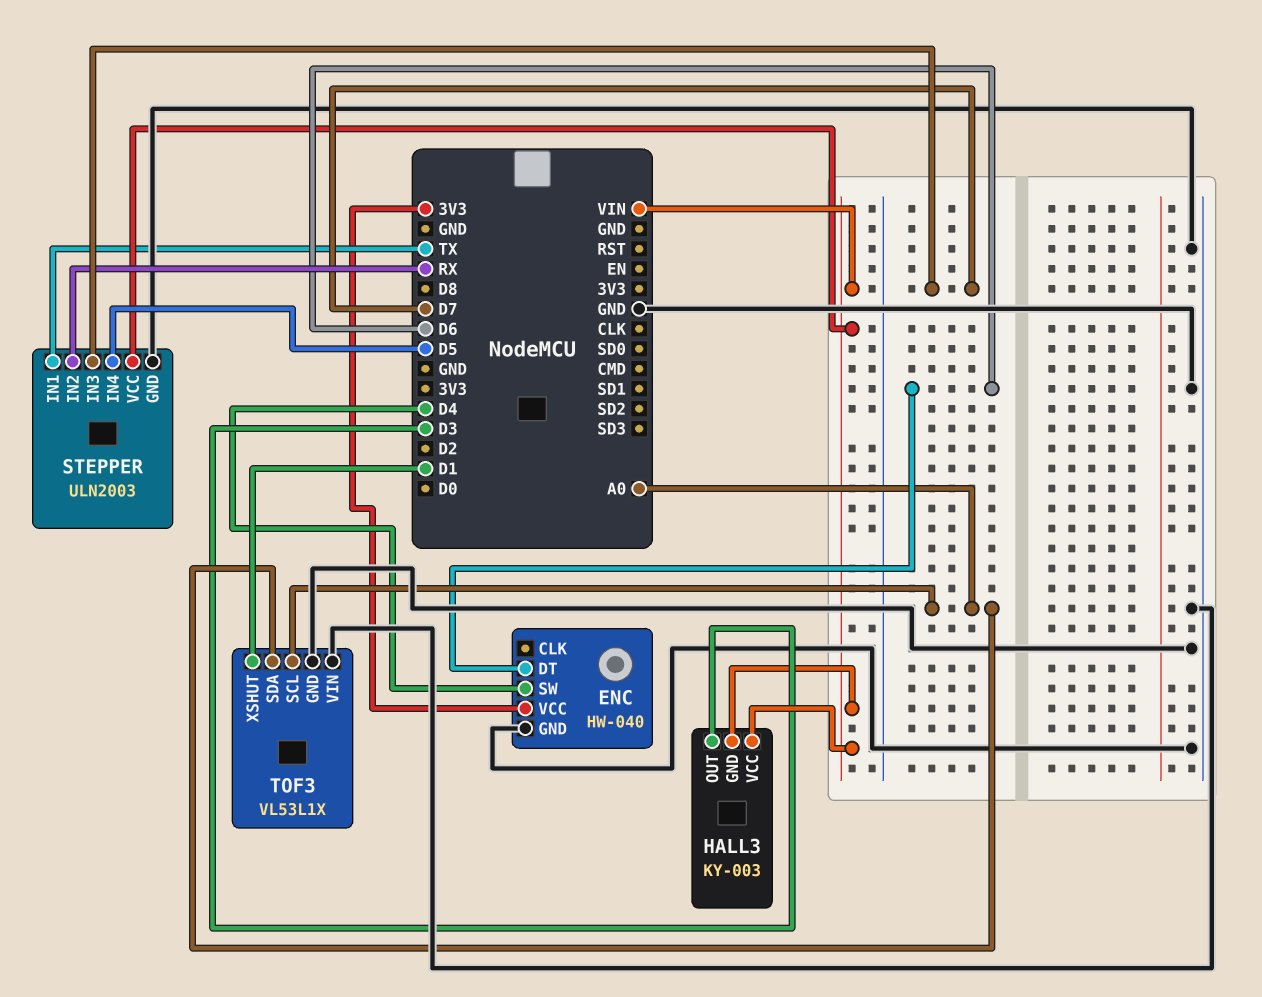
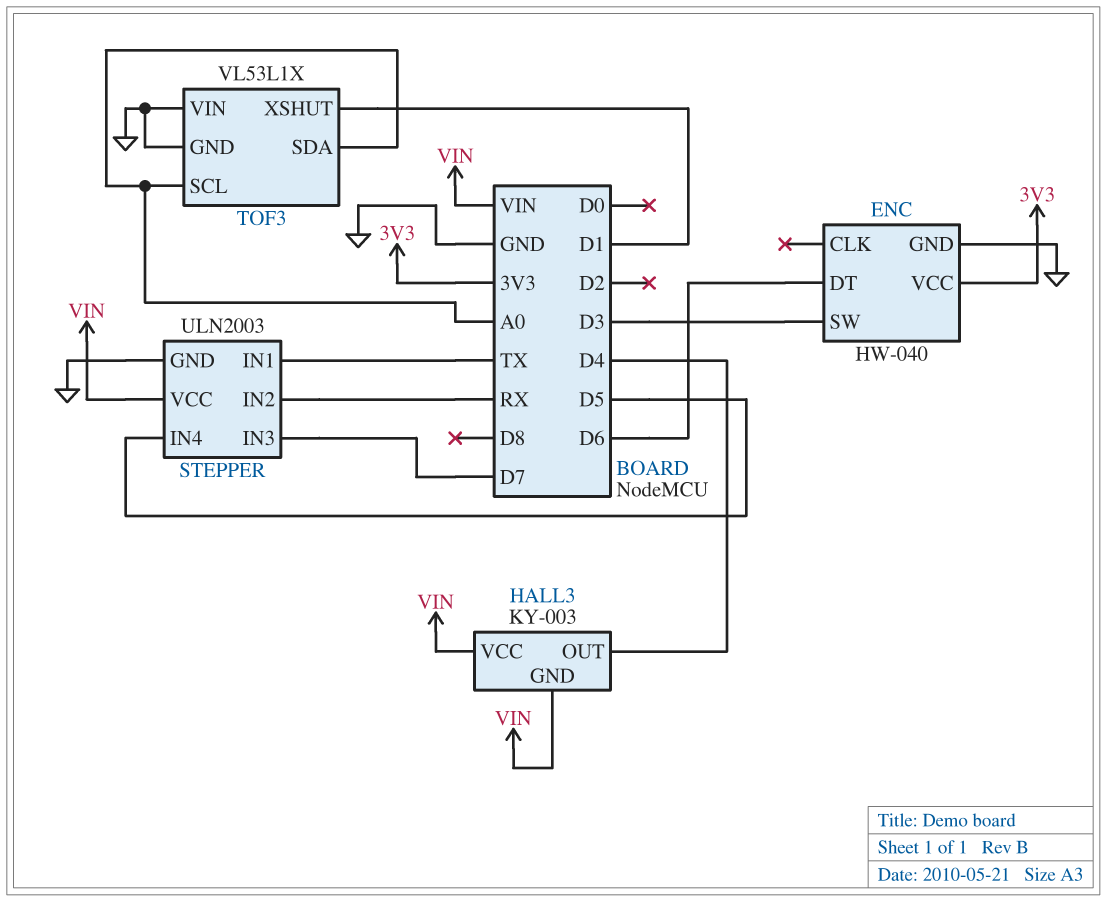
ENC pin SW: D4 -> D3
HALL3 pin OUT: D3 -> D4

